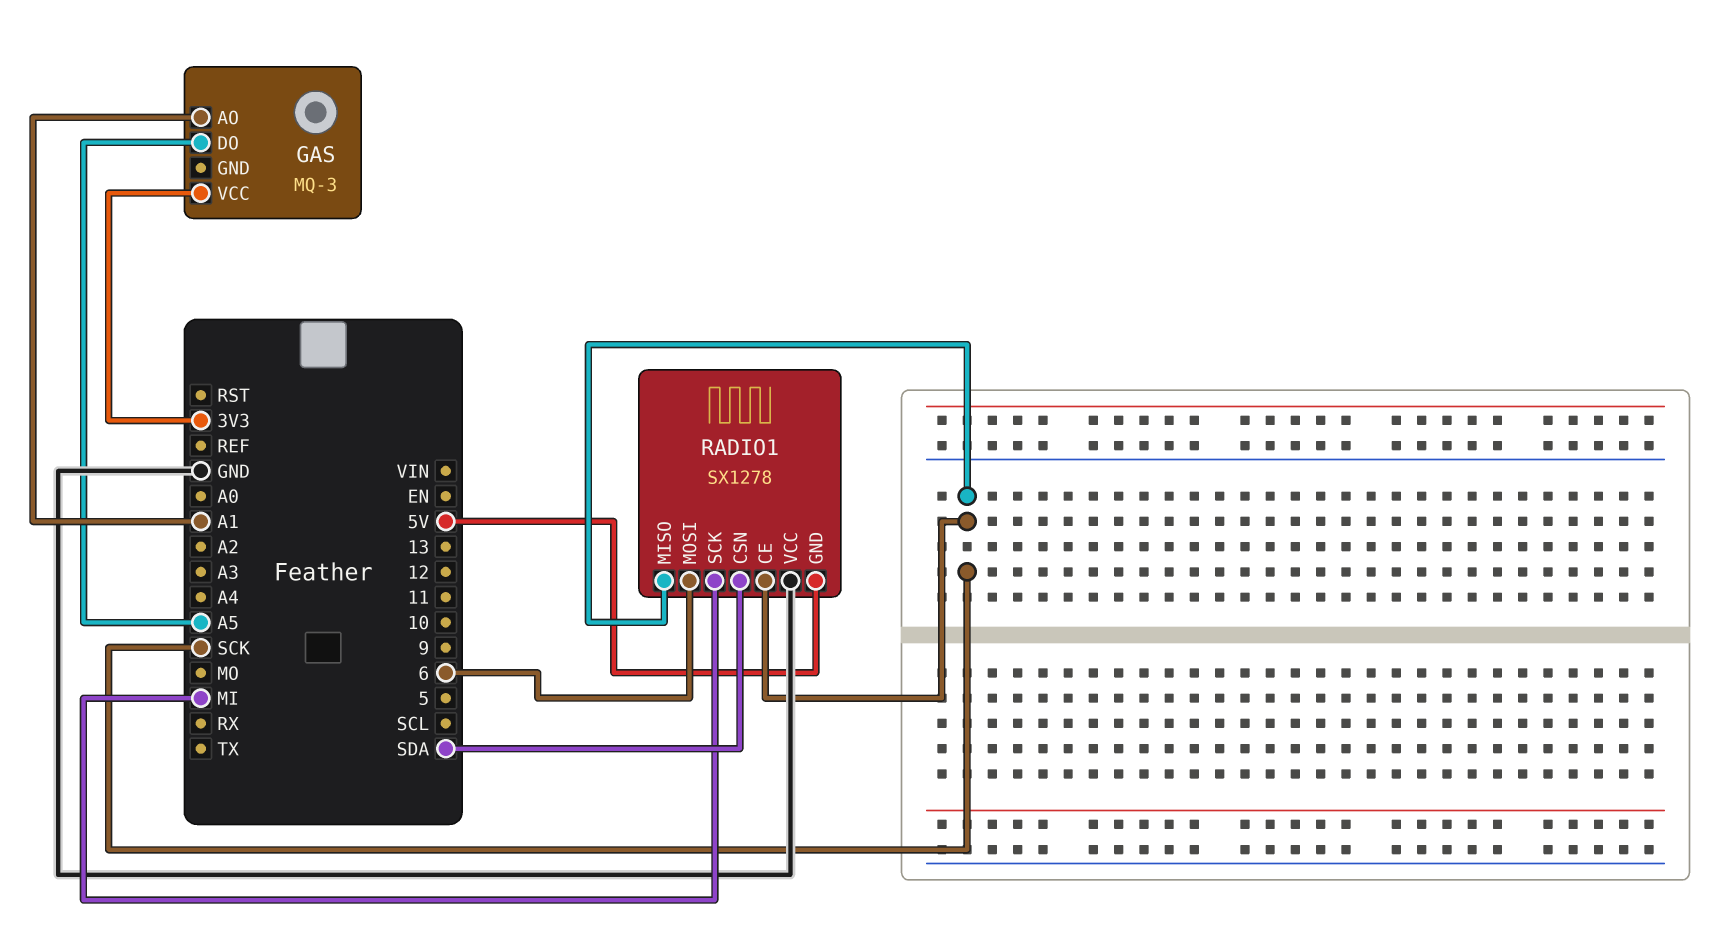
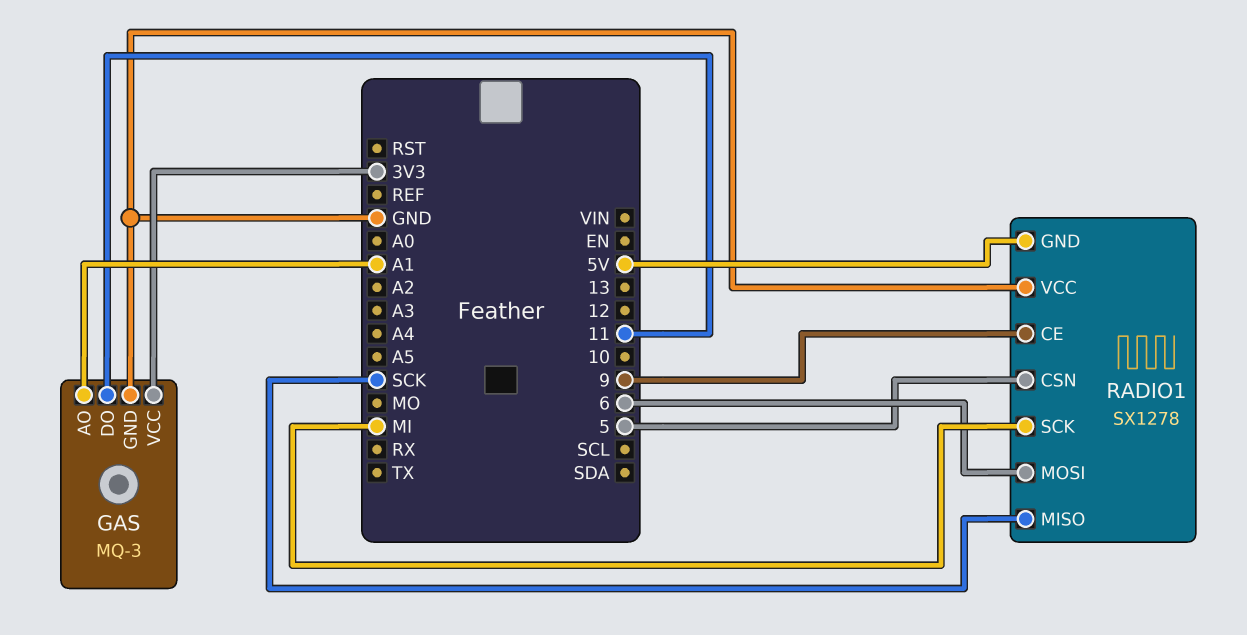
GAS pin DO: A5 -> 11
GAS pin GND: none -> GND
RADIO1 pin CE: SCK -> 9
RADIO1 pin CSN: SDA -> 5

